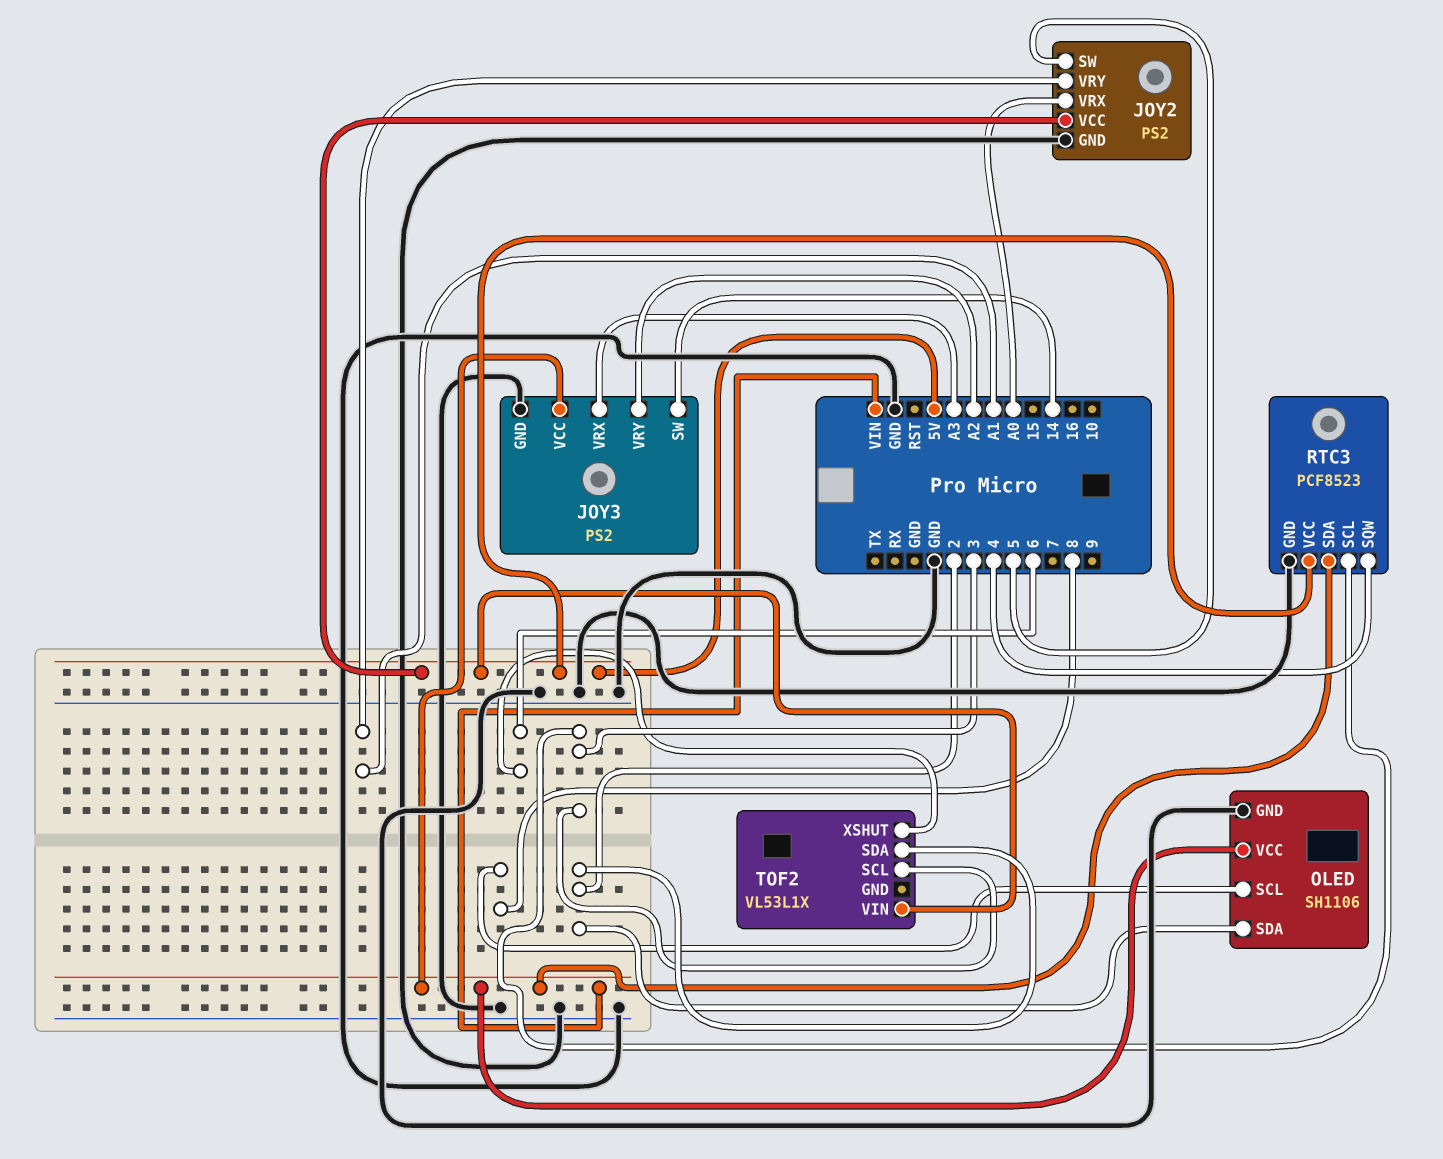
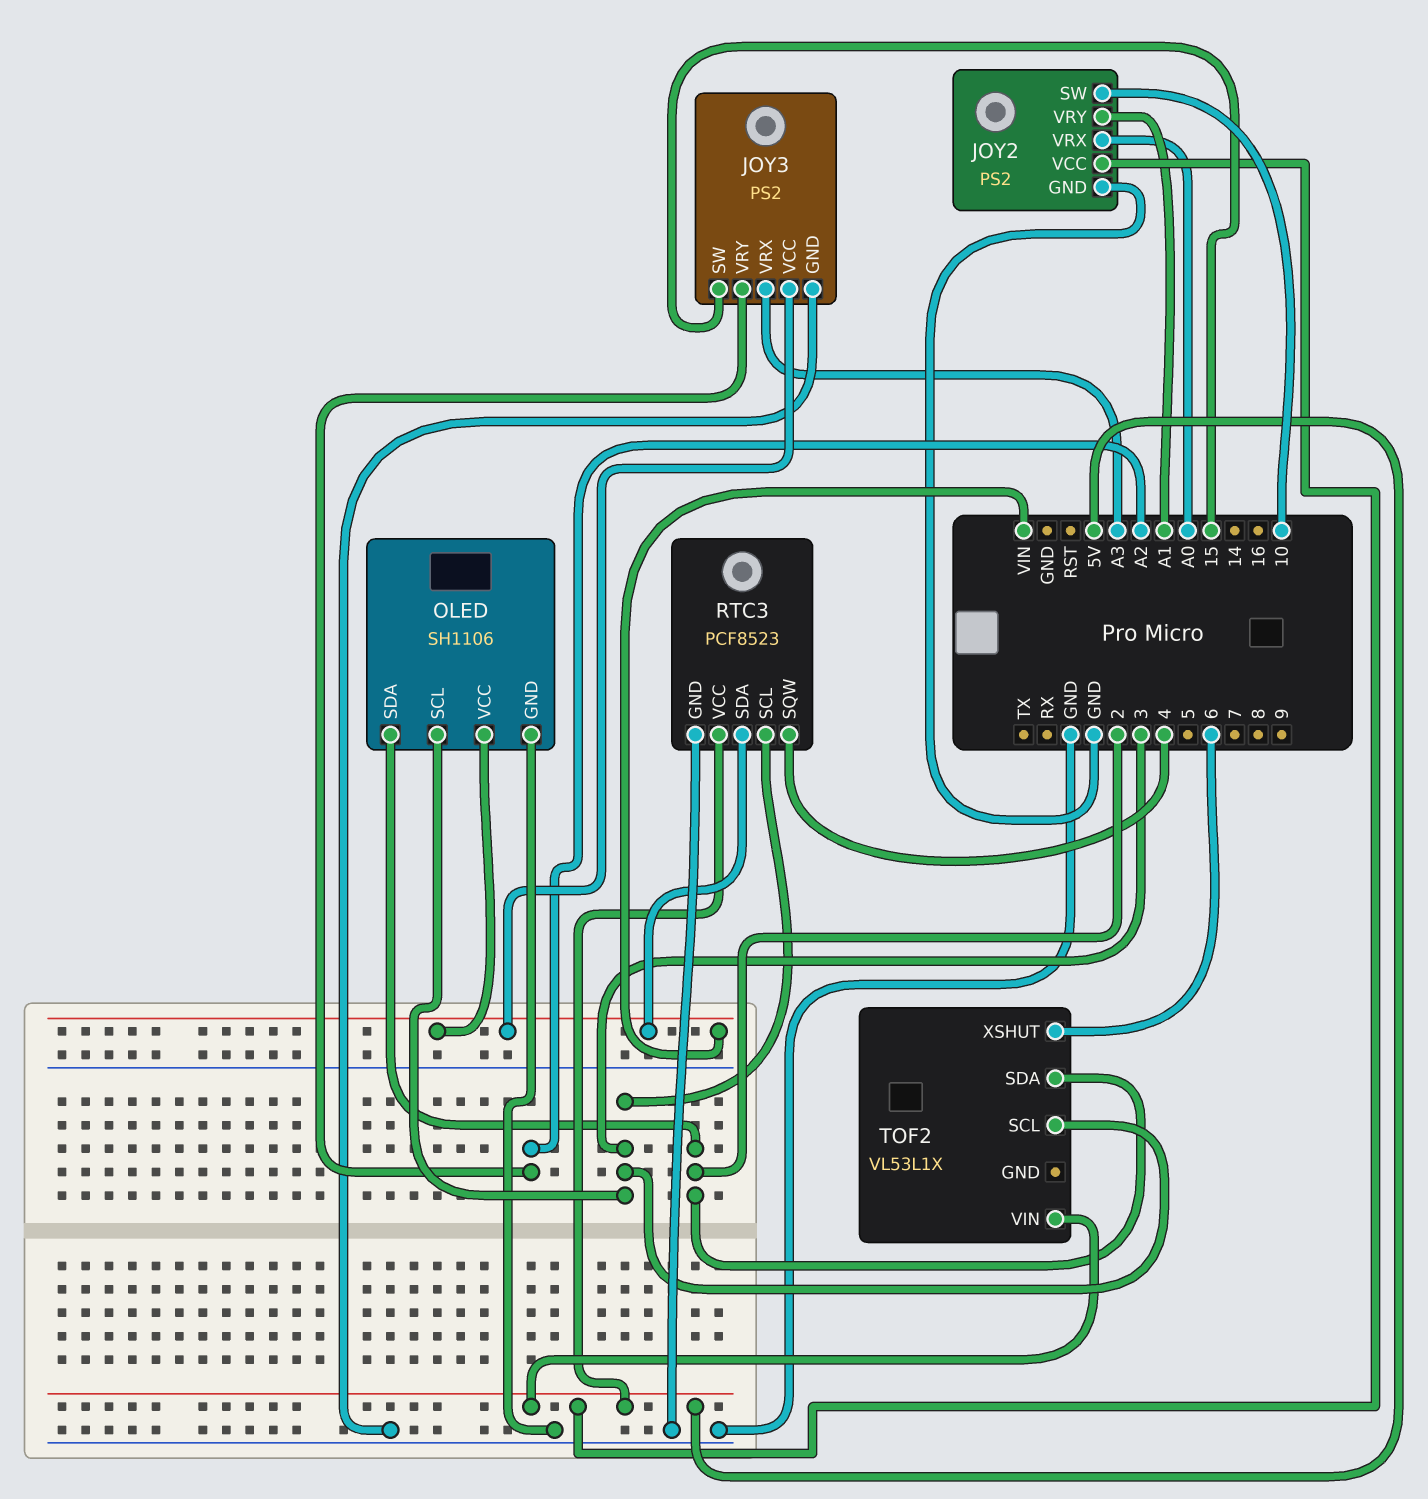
JOY2 pin SW: 5 -> 10
JOY3 pin SW: 14 -> 15
OLED pin SCL: 8 -> 3

